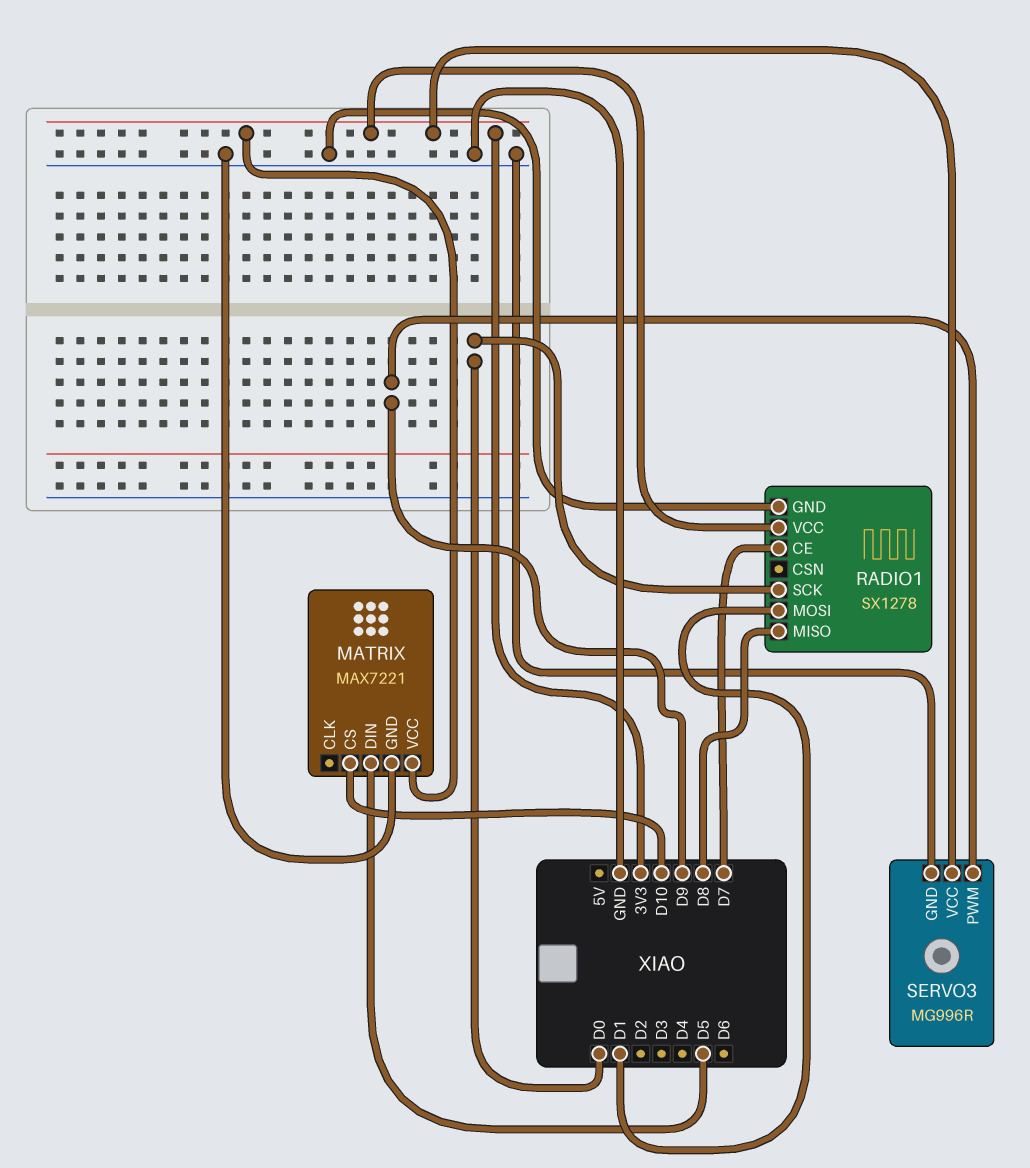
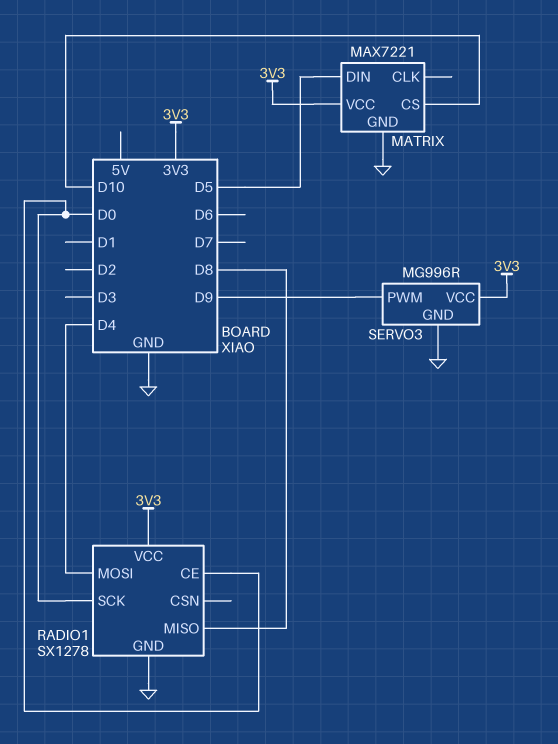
RADIO1 pin CE: D7 -> D0
RADIO1 pin MOSI: D1 -> D4

